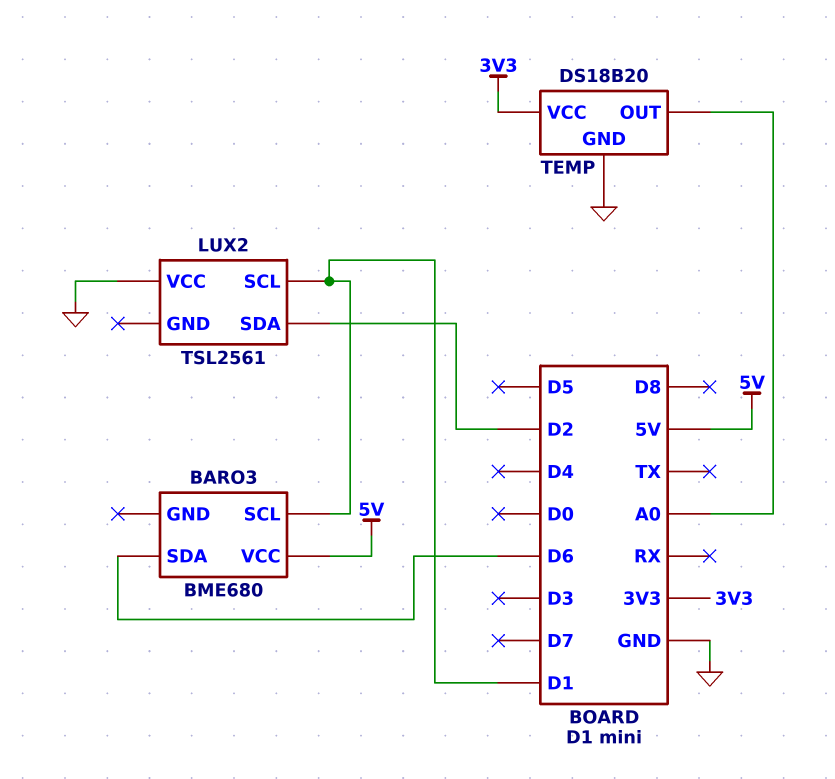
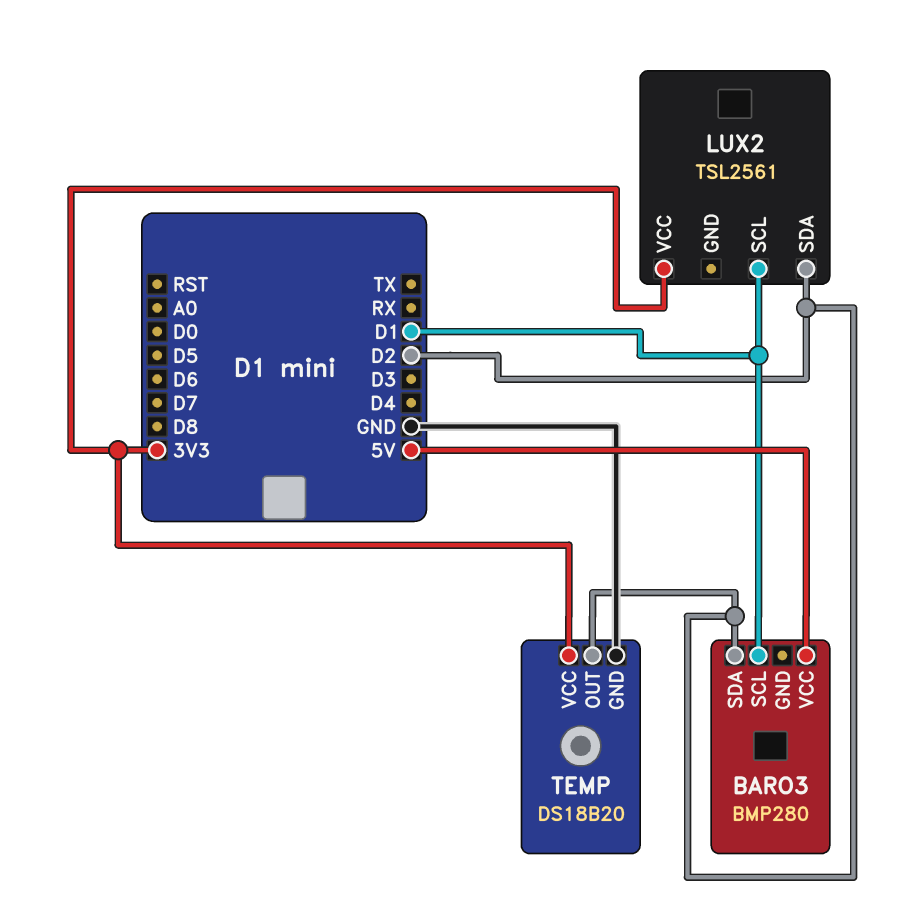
BARO3: BME680 -> BMP280
BARO3 pin SDA: D6 -> D2
LUX2 pin VCC: GND -> 3V3
TEMP pin OUT: A0 -> D2

